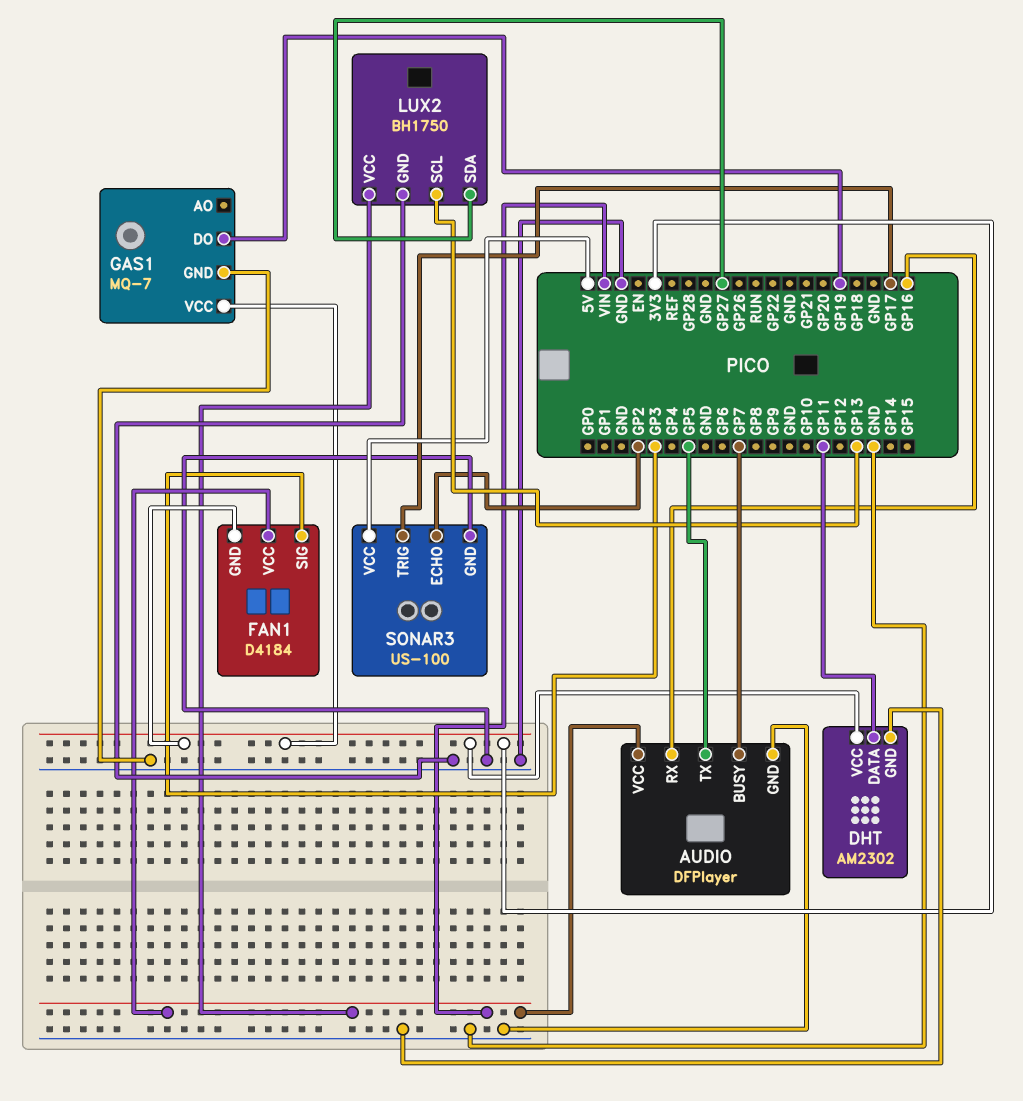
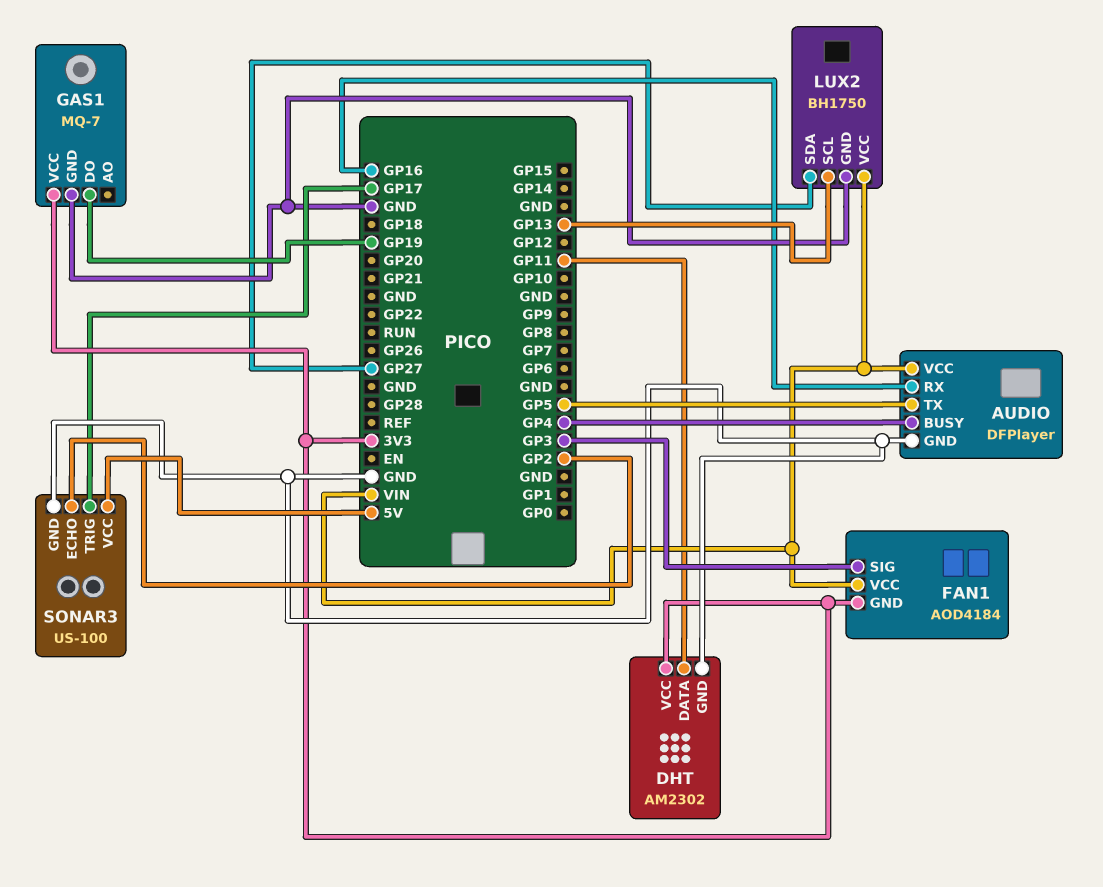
AUDIO pin BUSY: GP7 -> GP4
FAN1: D4184 -> AOD4184

